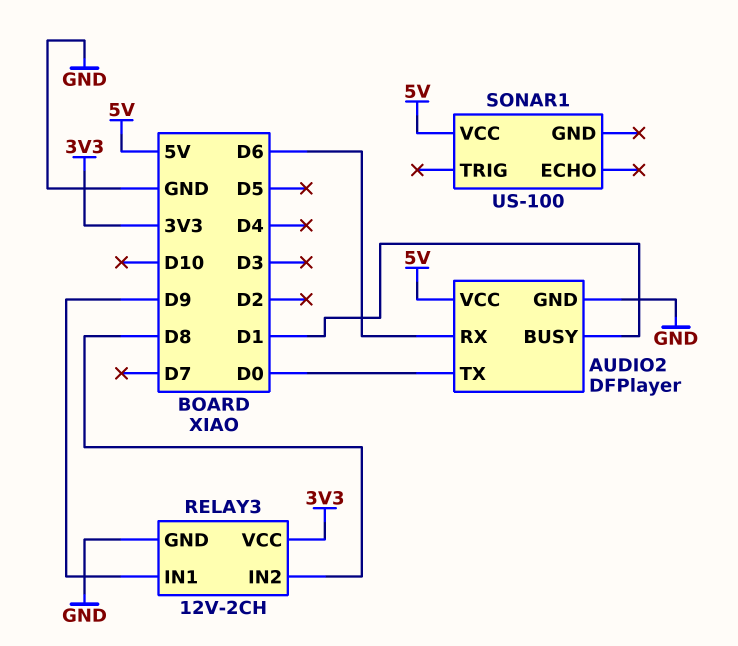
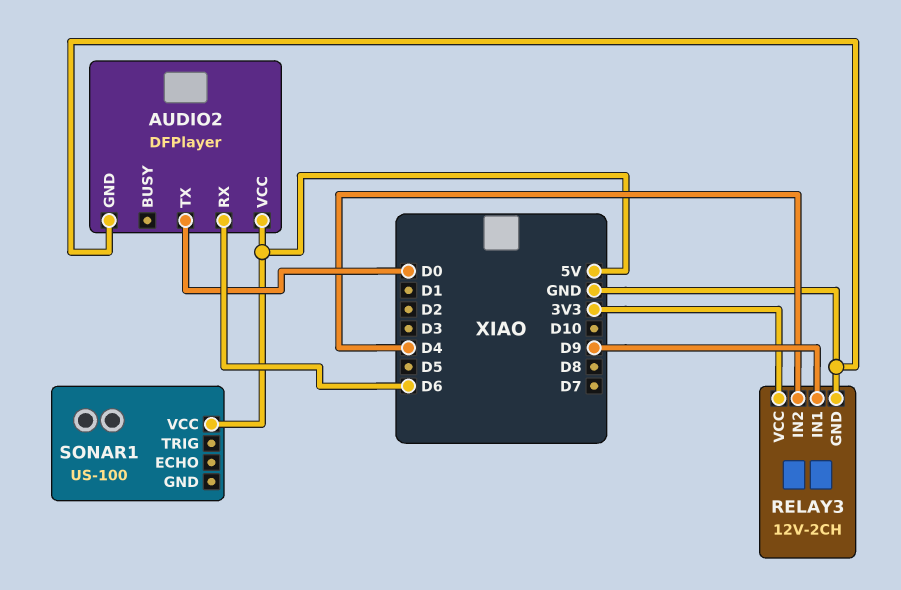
AUDIO2 pin BUSY: D1 -> none
RELAY3 pin IN2: D8 -> D4

